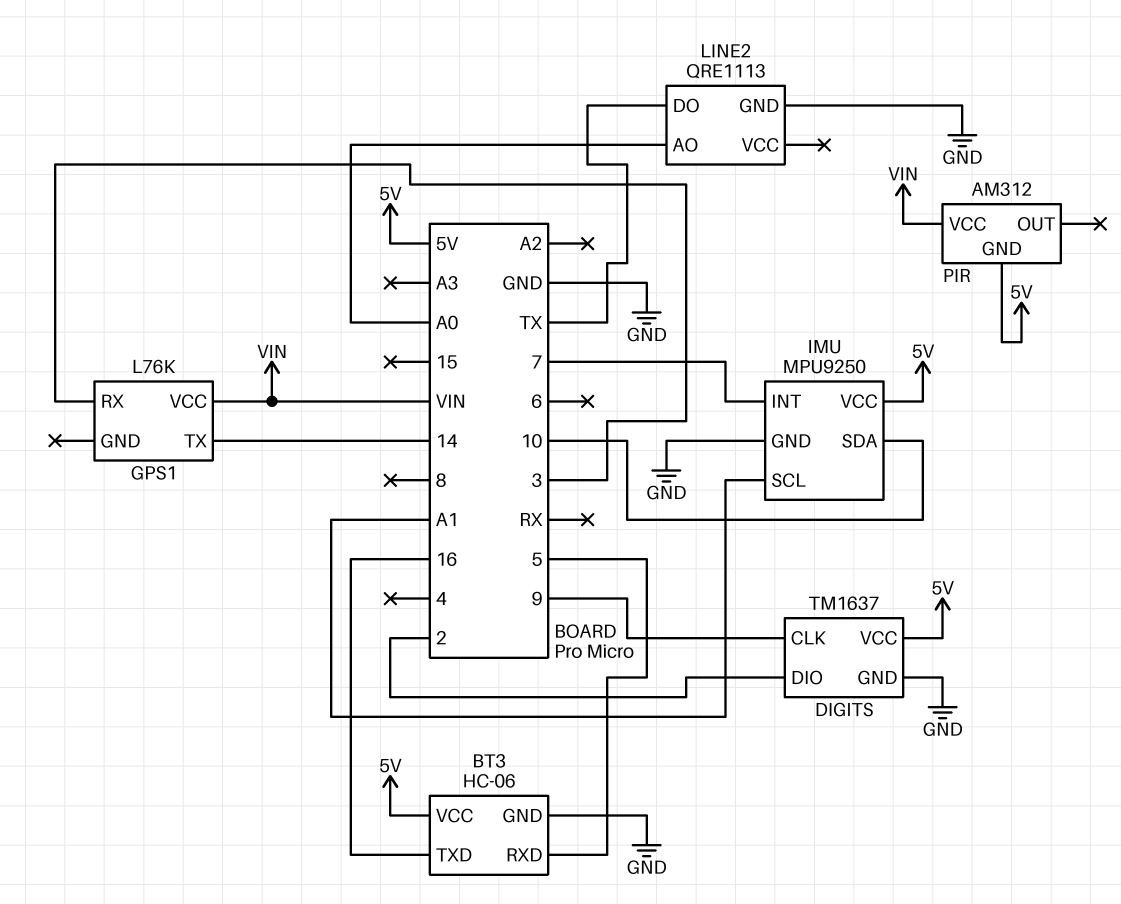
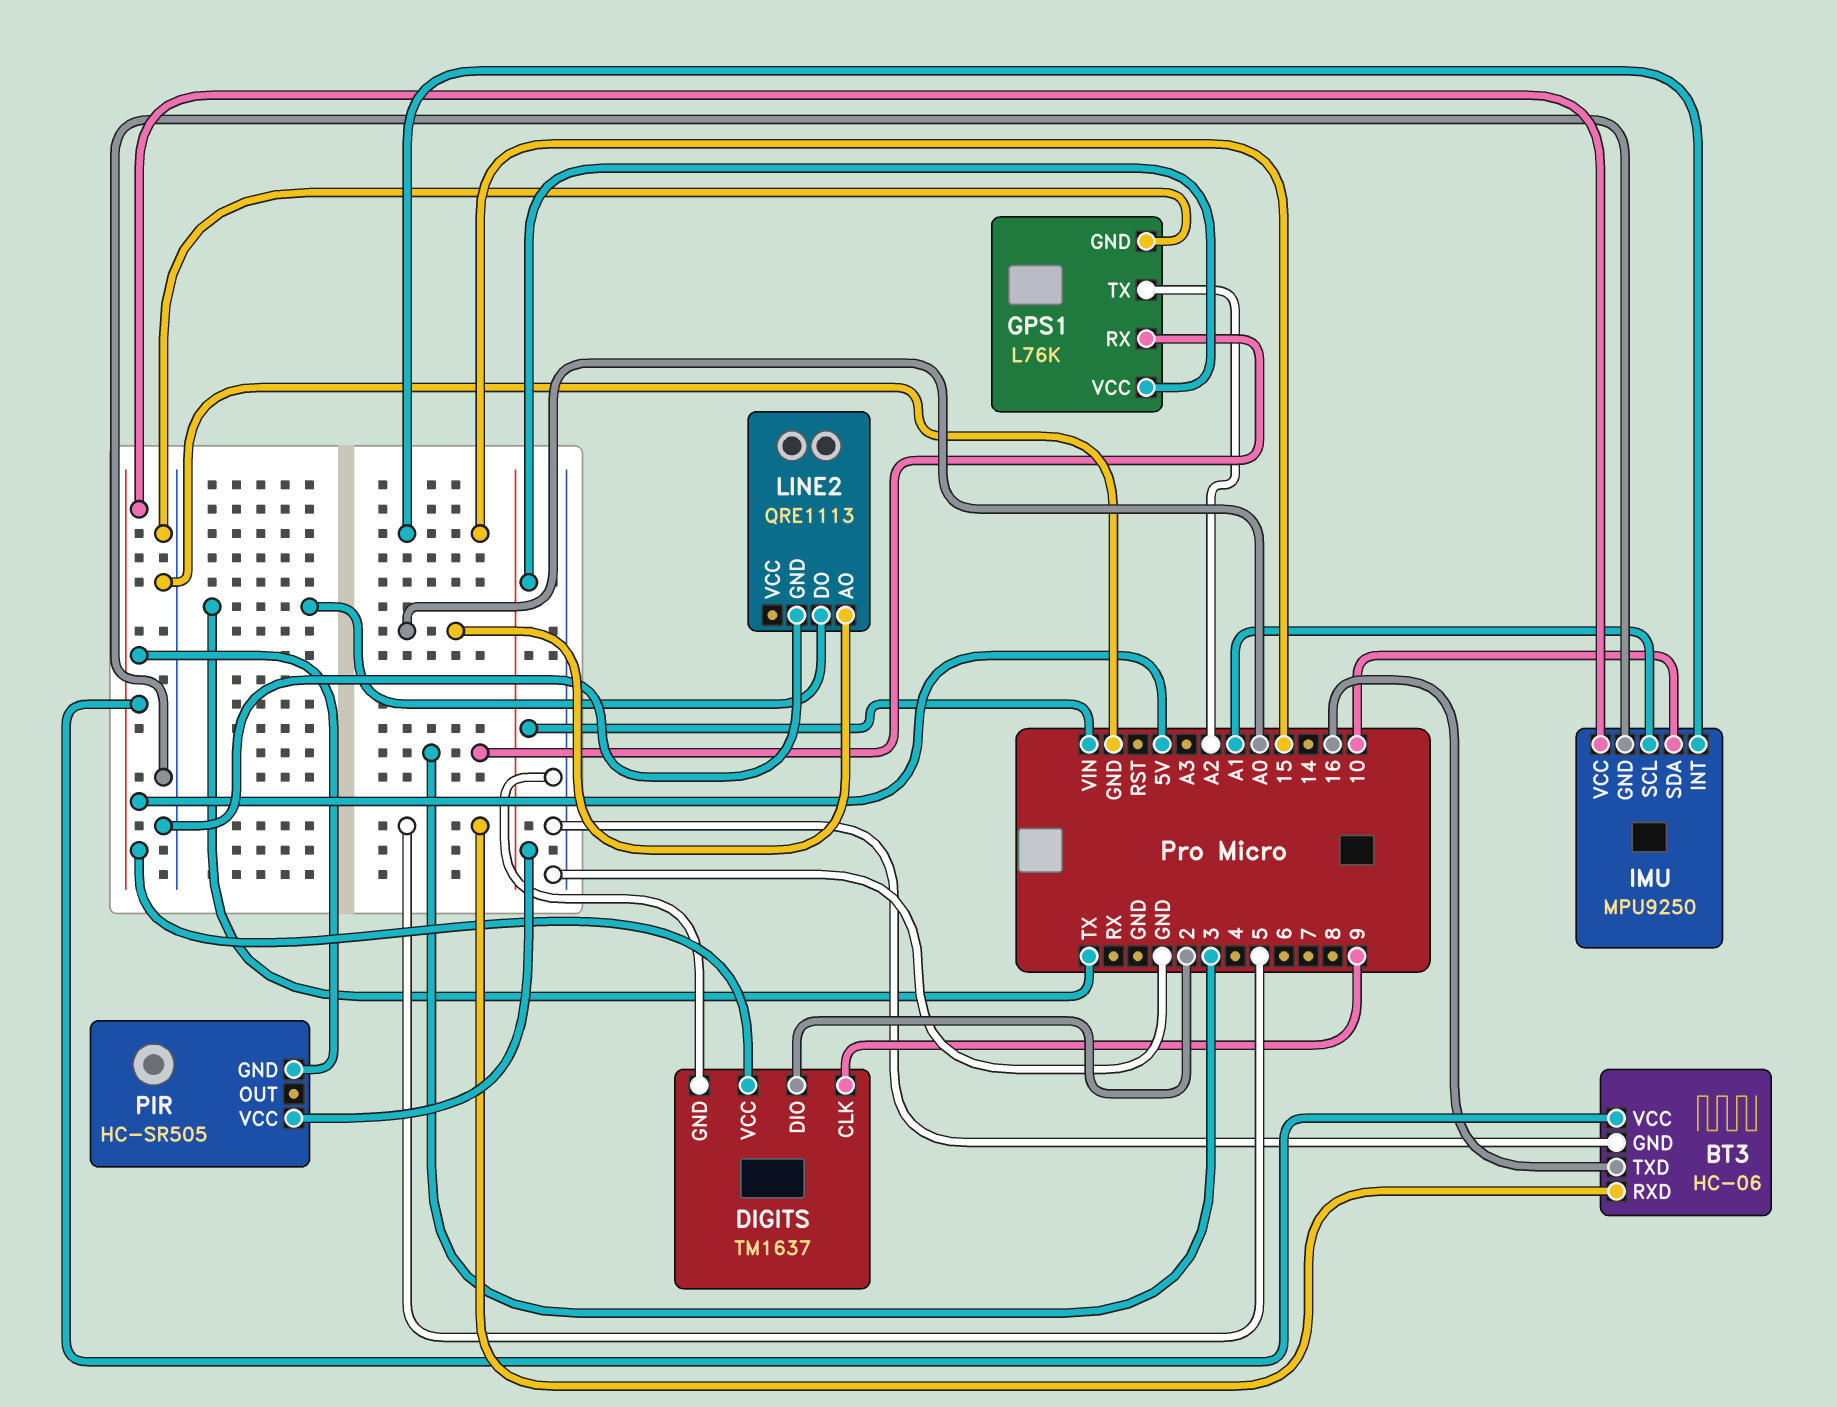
GPS1 pin GND: none -> GND
GPS1 pin TX: 14 -> A2
IMU pin INT: 7 -> 15
PIR: AM312 -> HC-SR505

